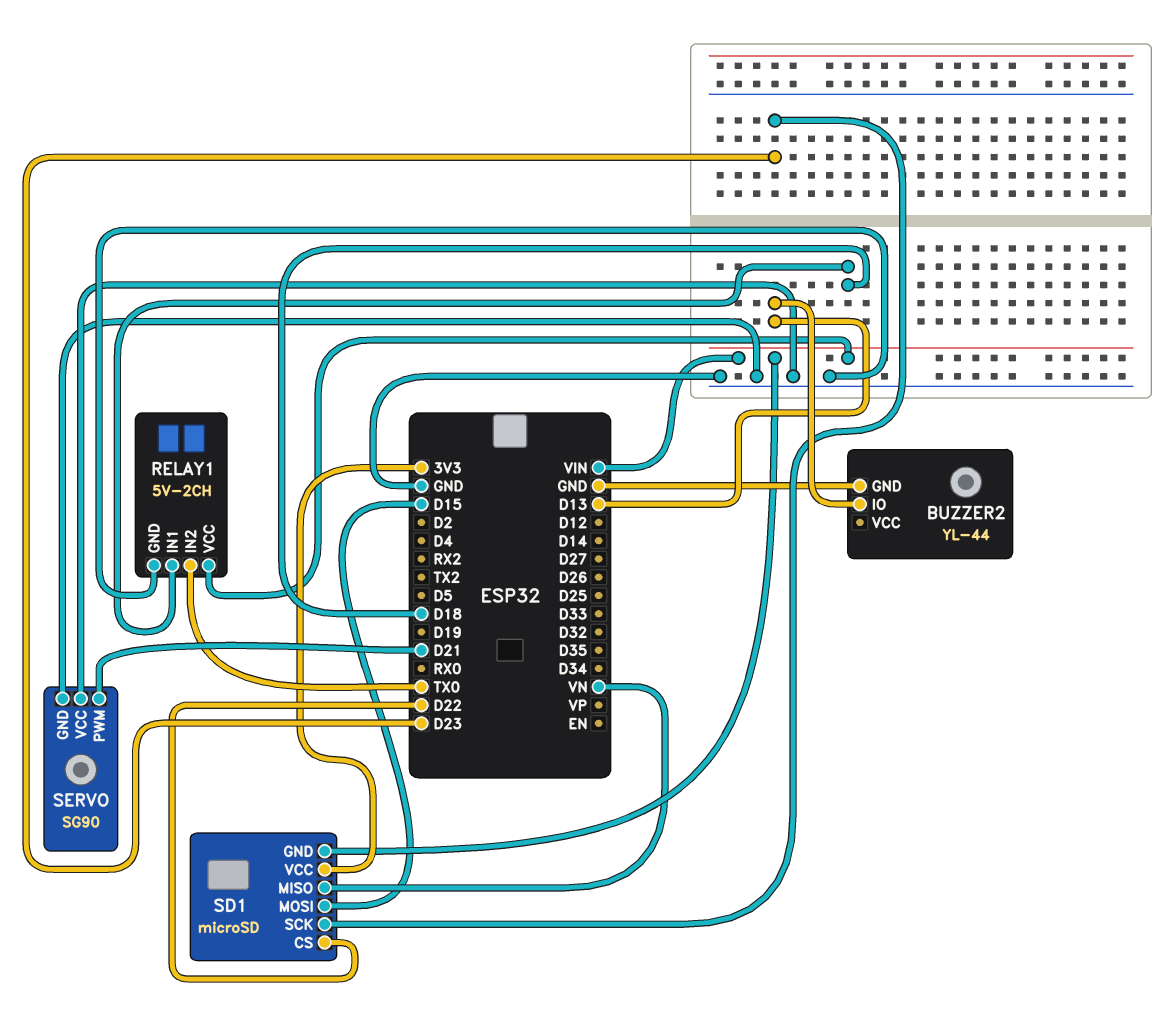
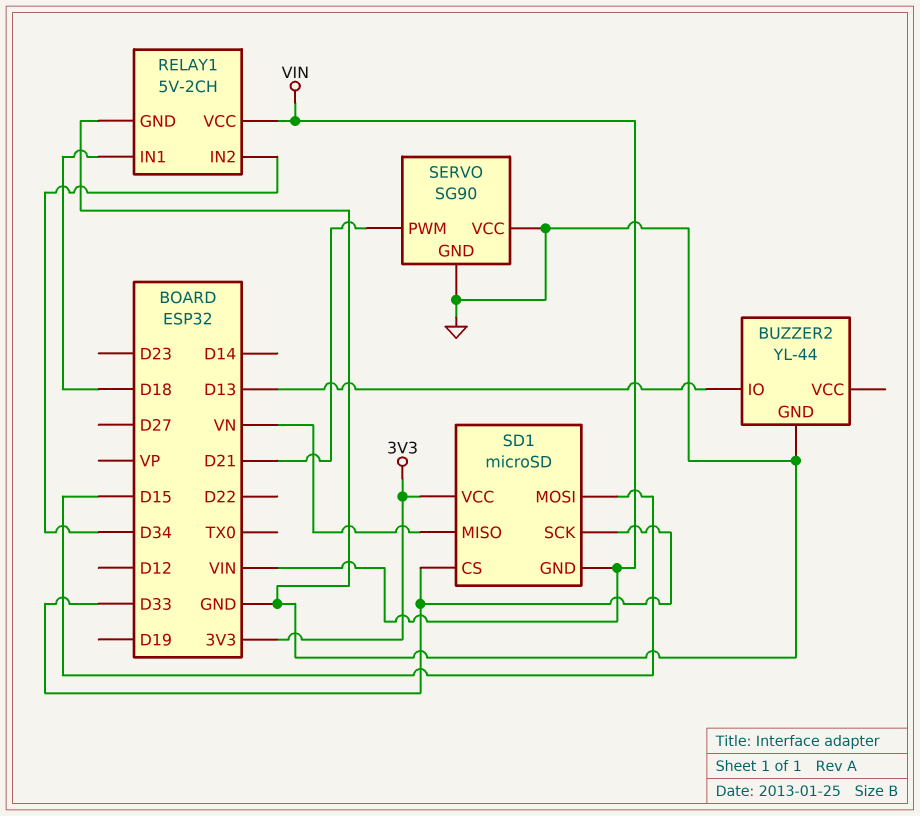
RELAY1 pin IN2: TX0 -> D34
SD1 pin CS: D22 -> D33
SD1 pin SCK: D23 -> D33

